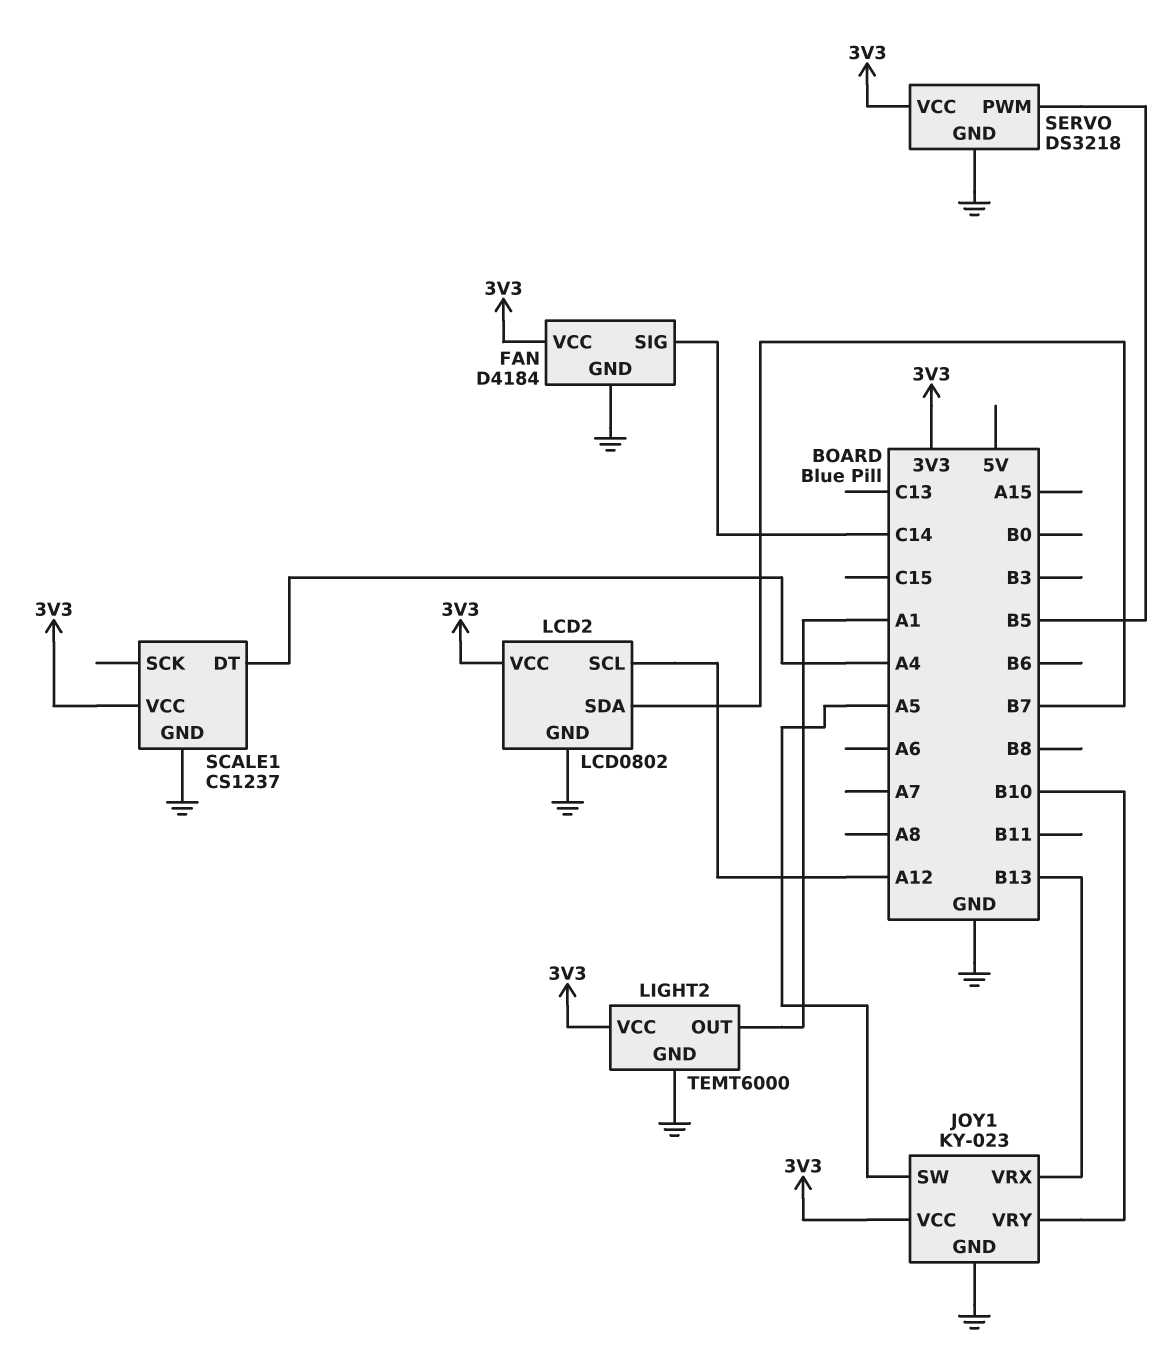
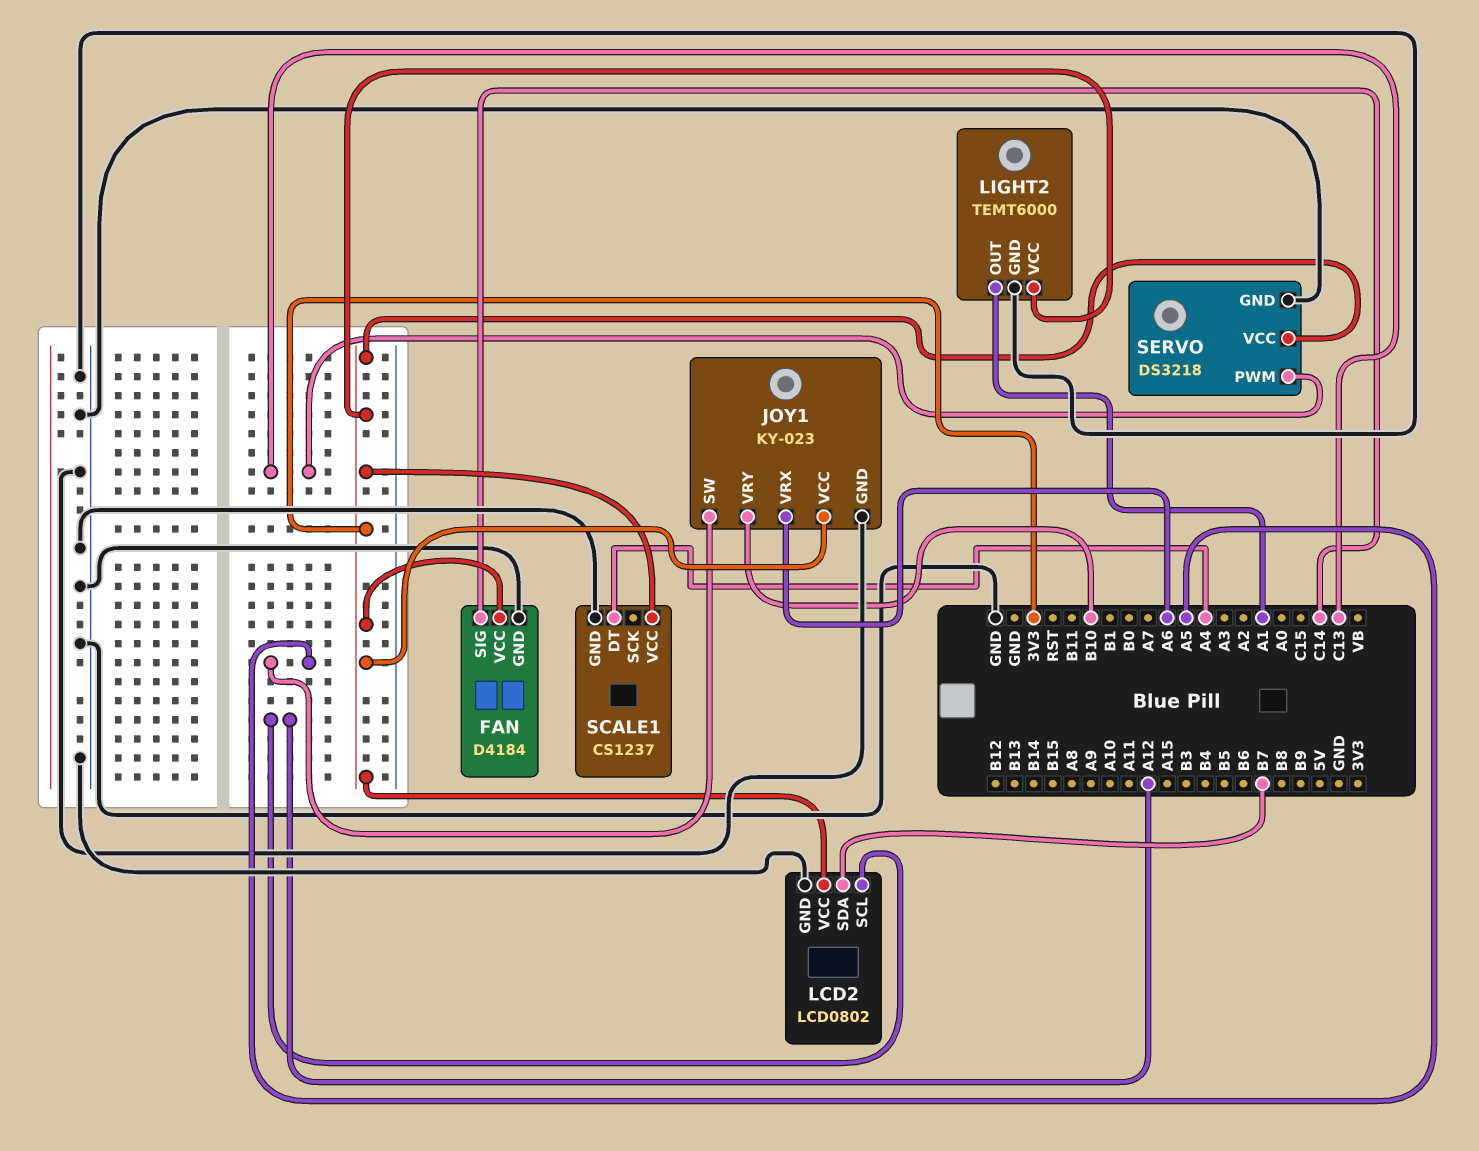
JOY1 pin VRX: B13 -> A6
SERVO pin PWM: B5 -> C13

